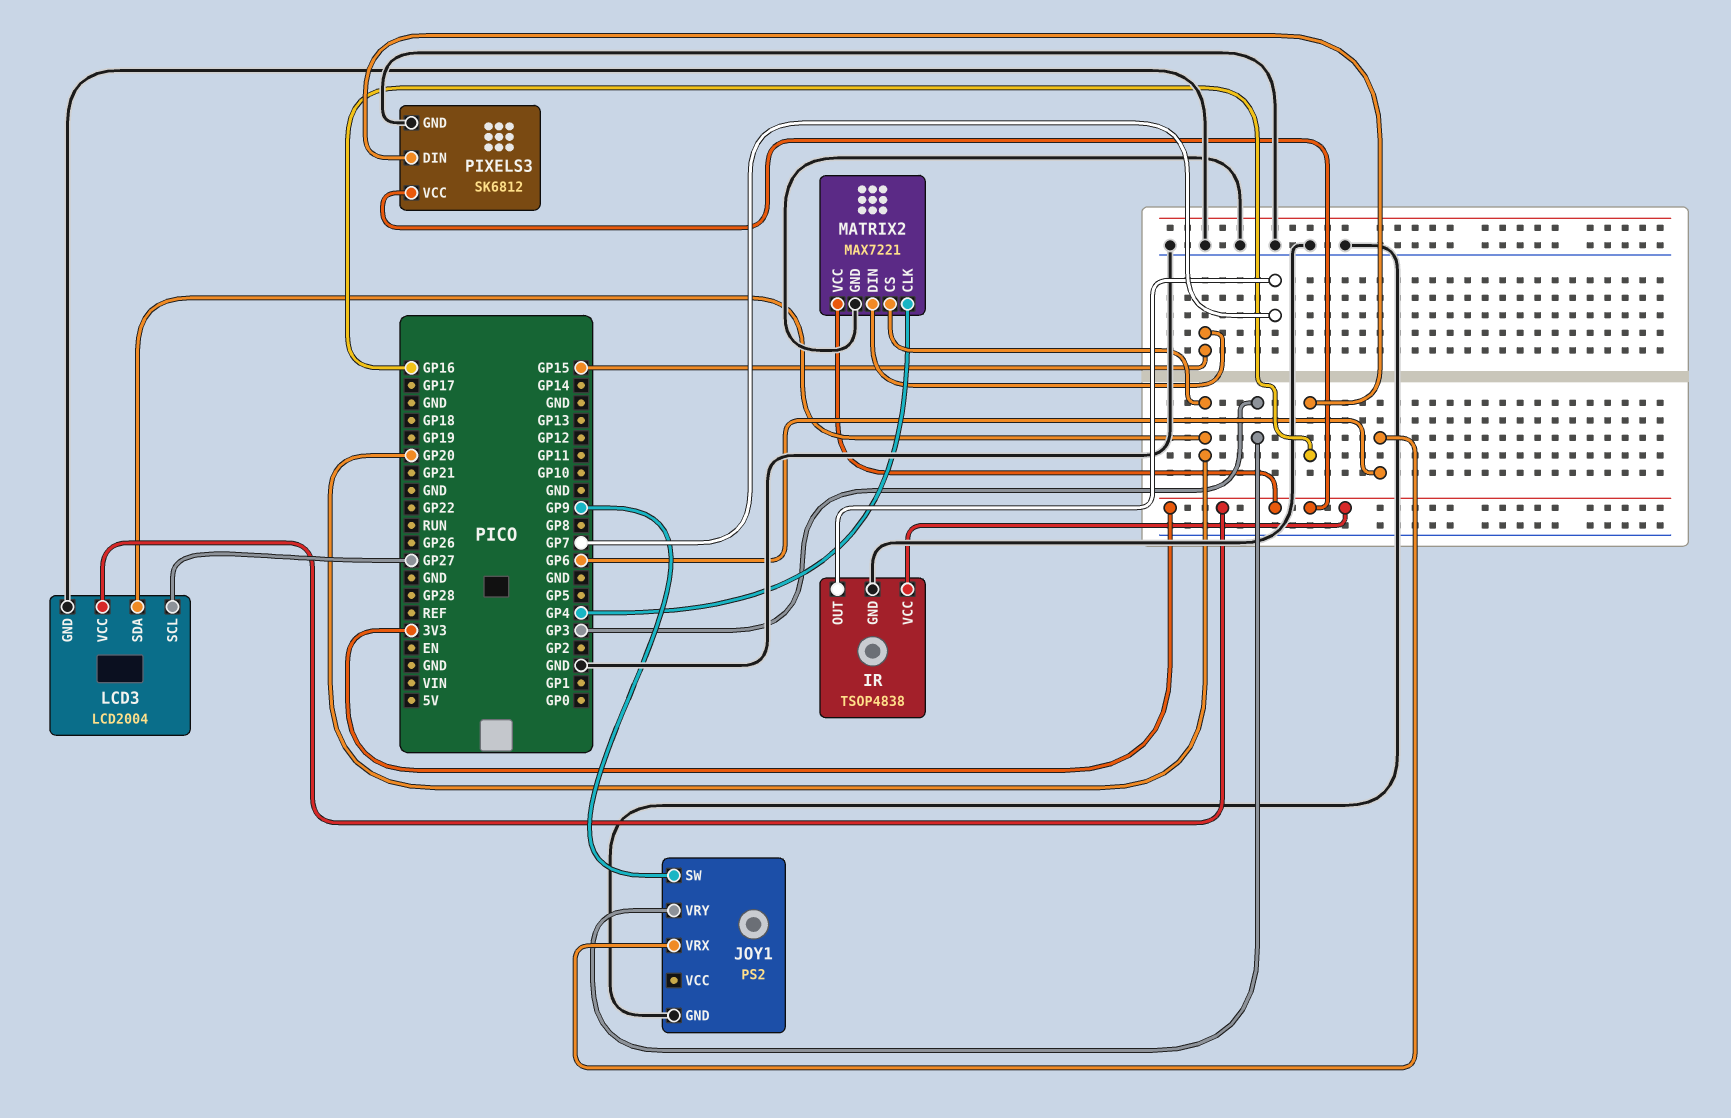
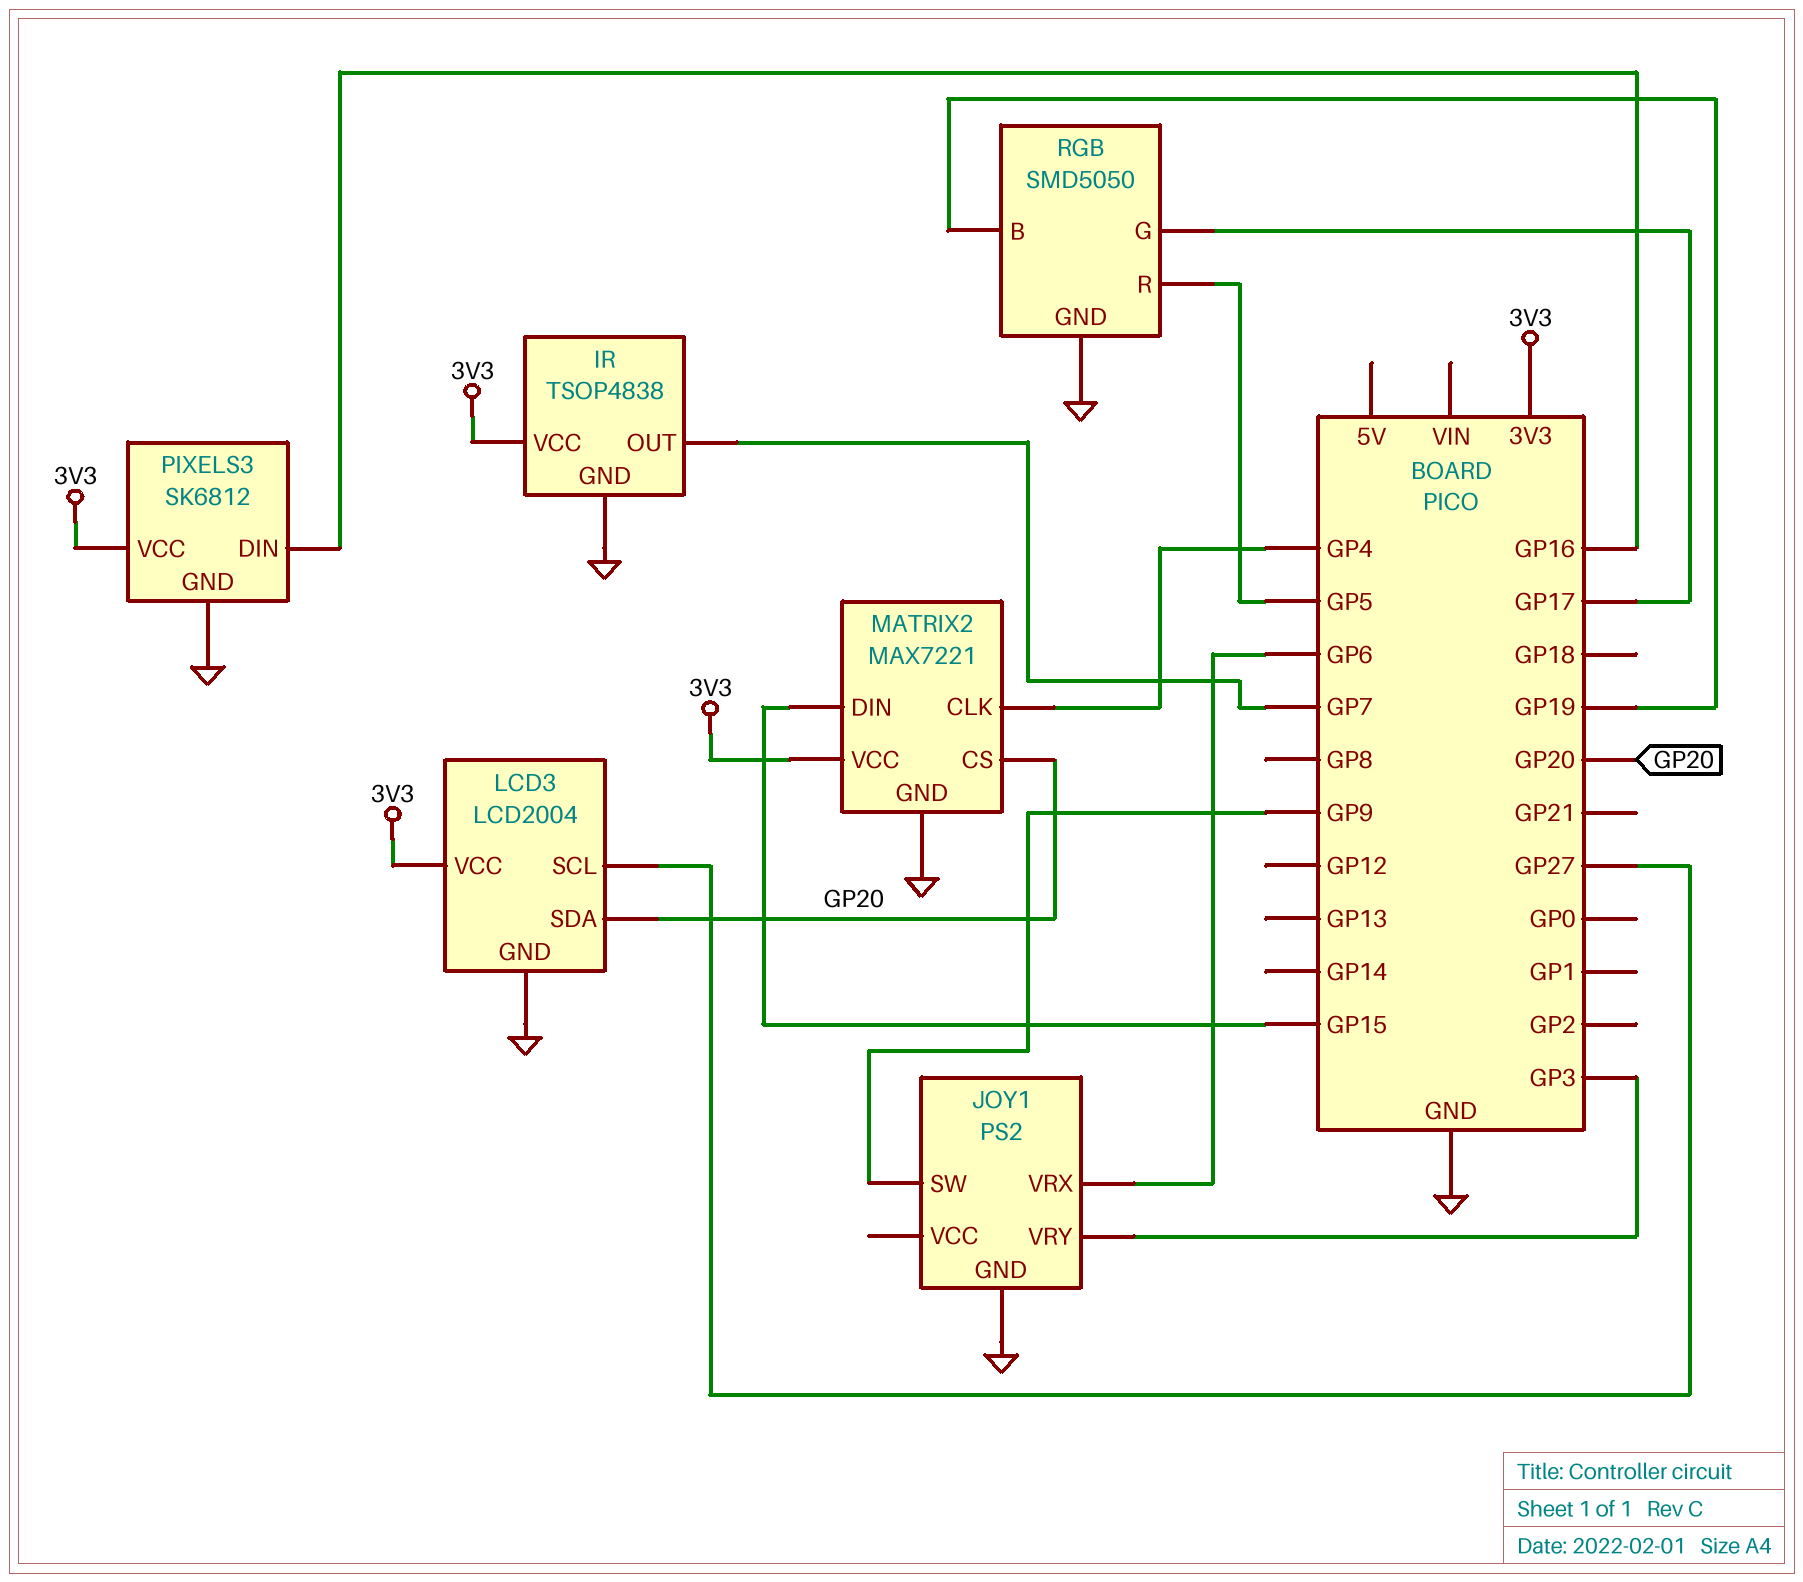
RGB: none -> SMD5050
RGB pin B: none -> GP19
RGB pin G: none -> GP17
RGB pin GND: none -> GND
RGB pin R: none -> GP5

